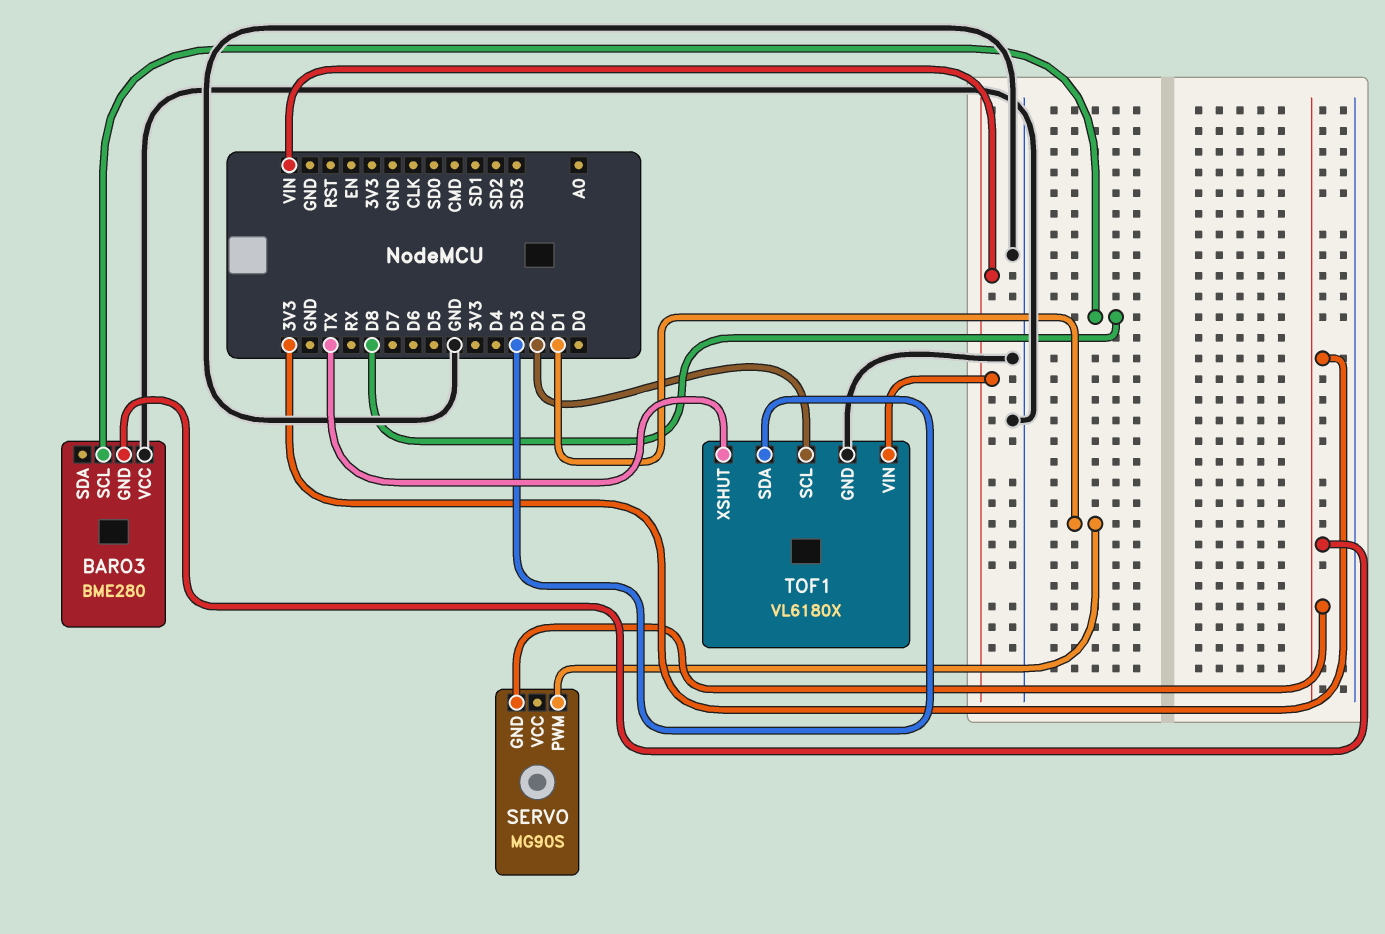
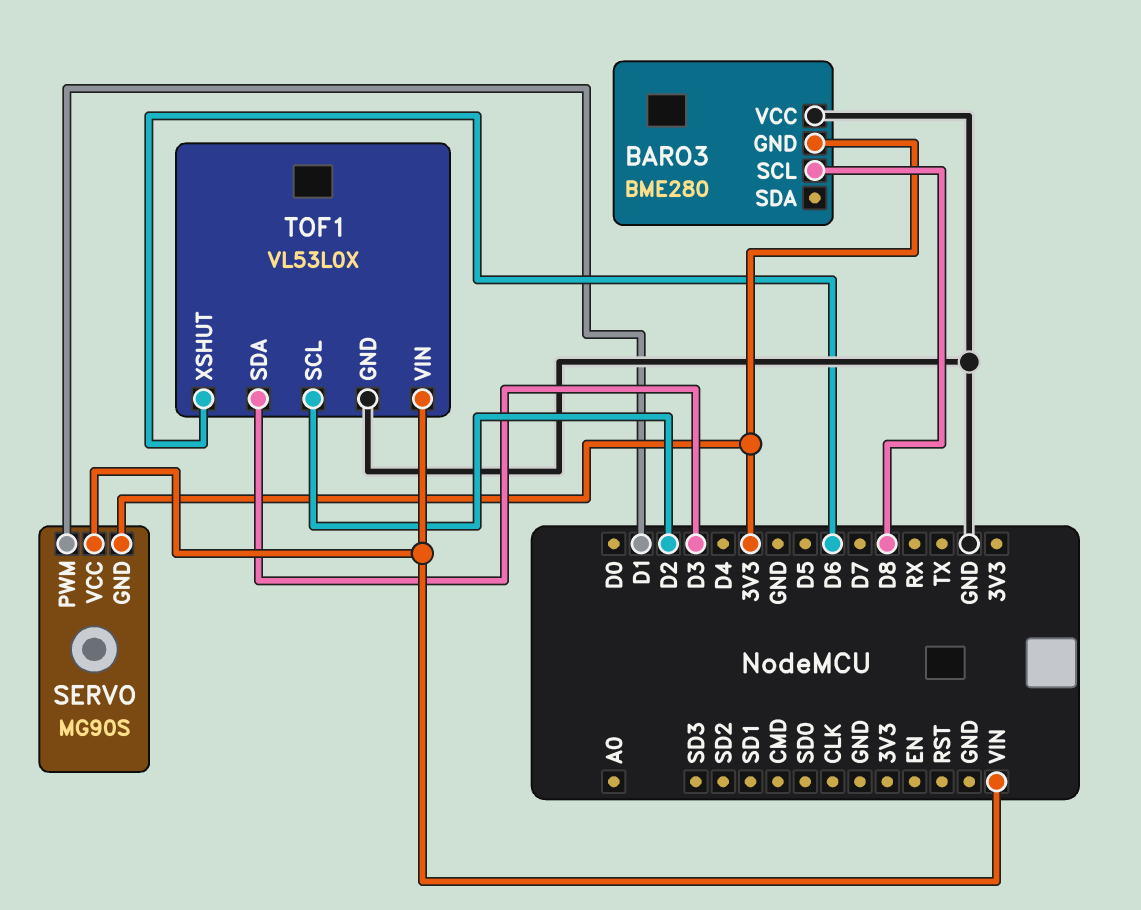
SERVO pin VCC: none -> VIN
TOF1: VL6180X -> VL53L0X
TOF1 pin XSHUT: TX -> D6

